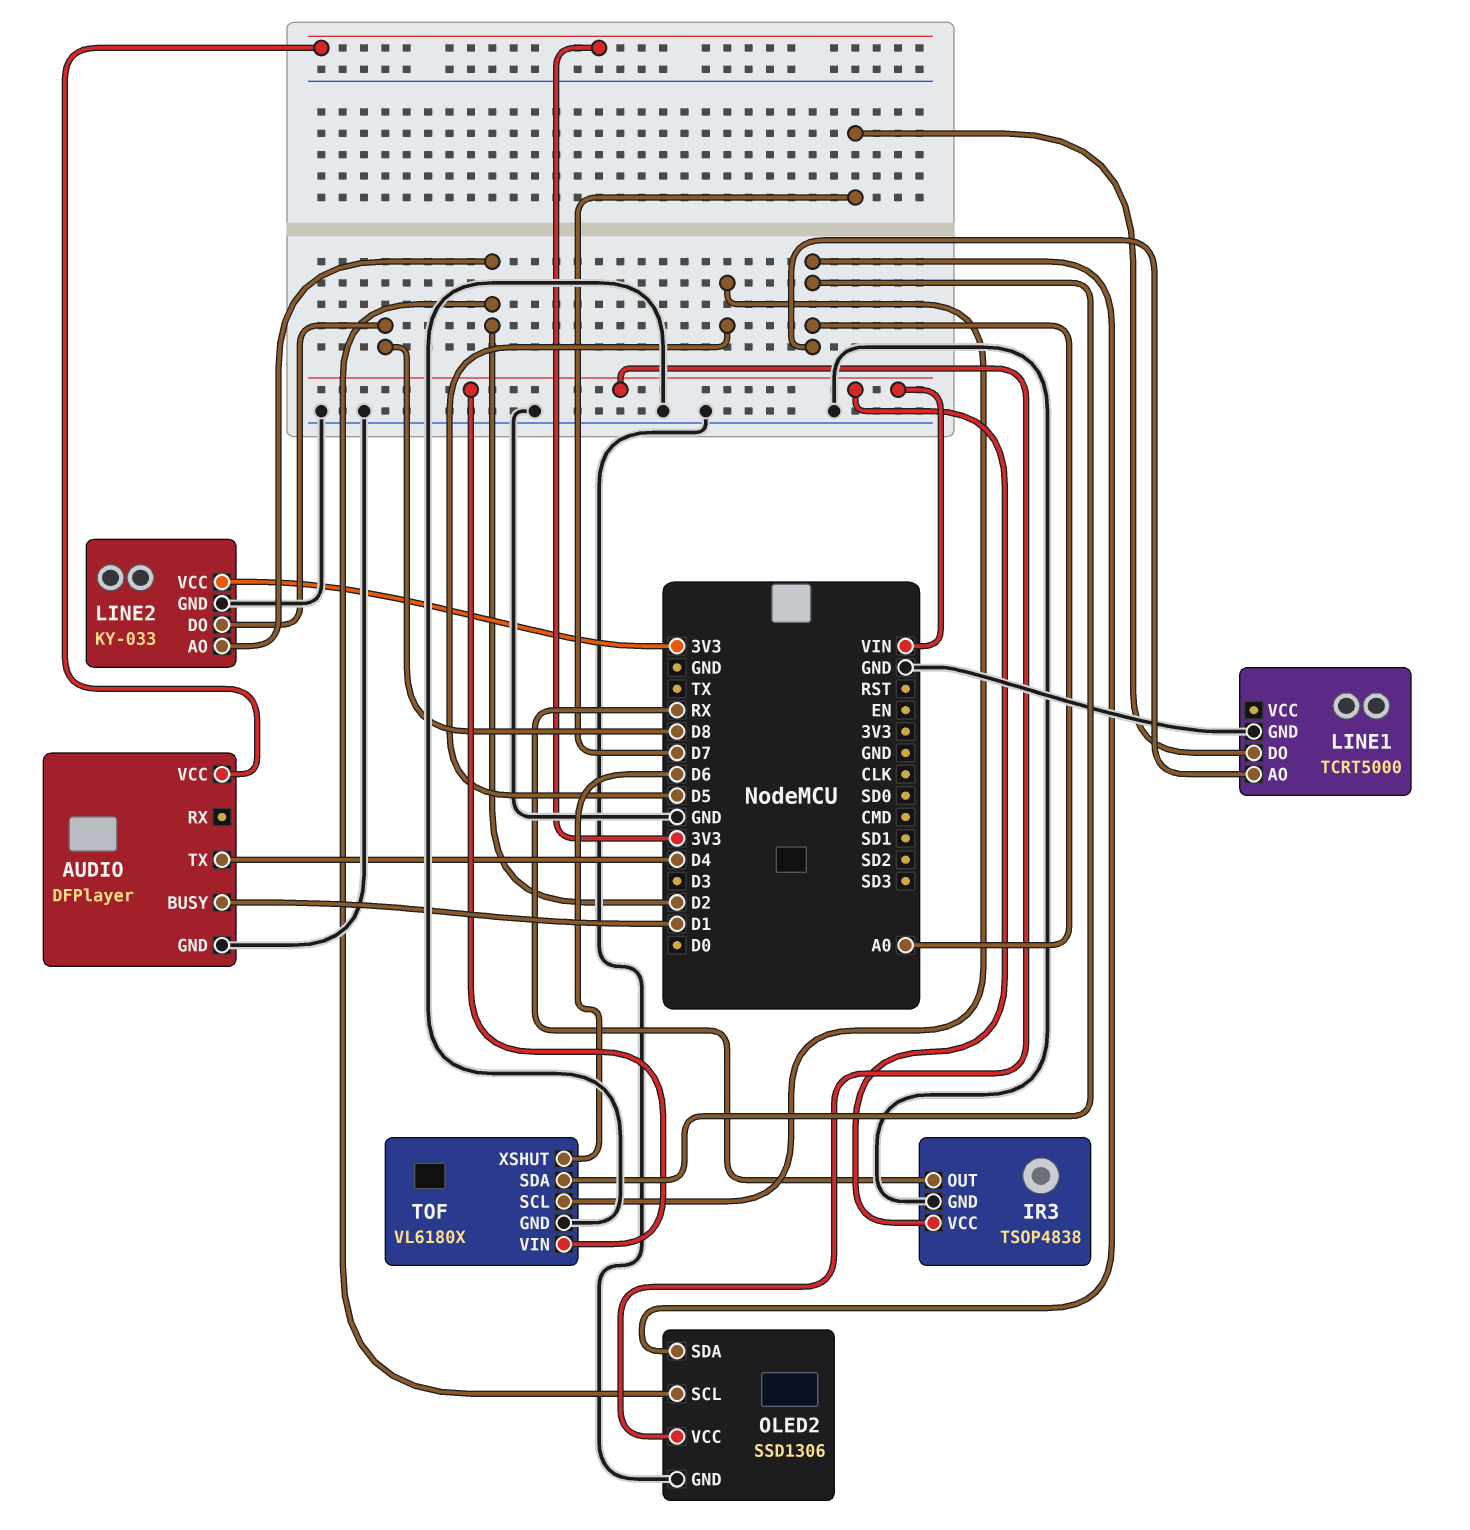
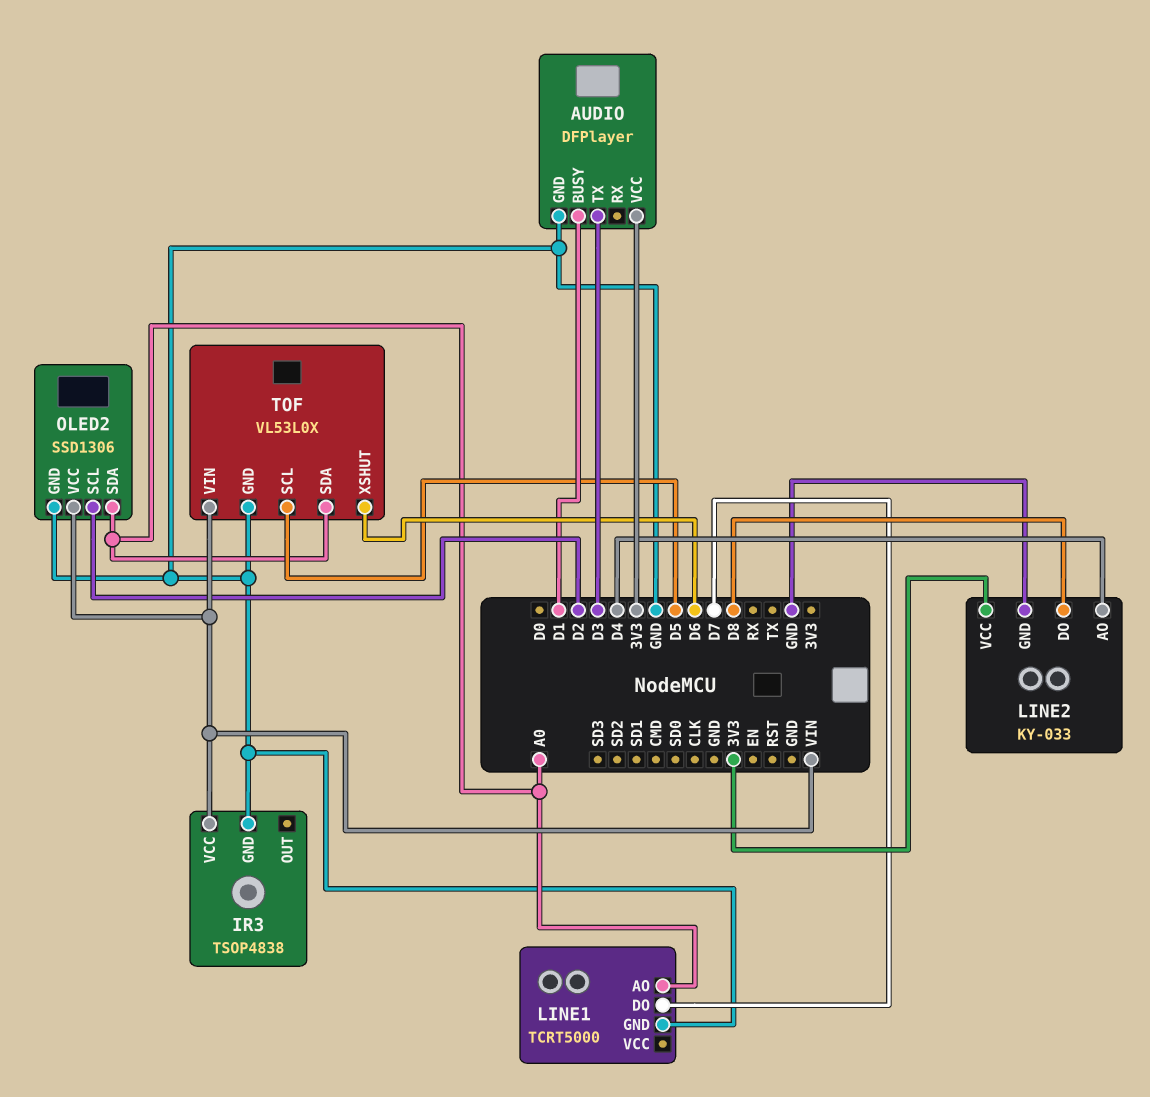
AUDIO pin TX: D4 -> D3
IR3 pin OUT: RX -> none
LINE2 pin AO: D2 -> D4
TOF: VL6180X -> VL53L0X

